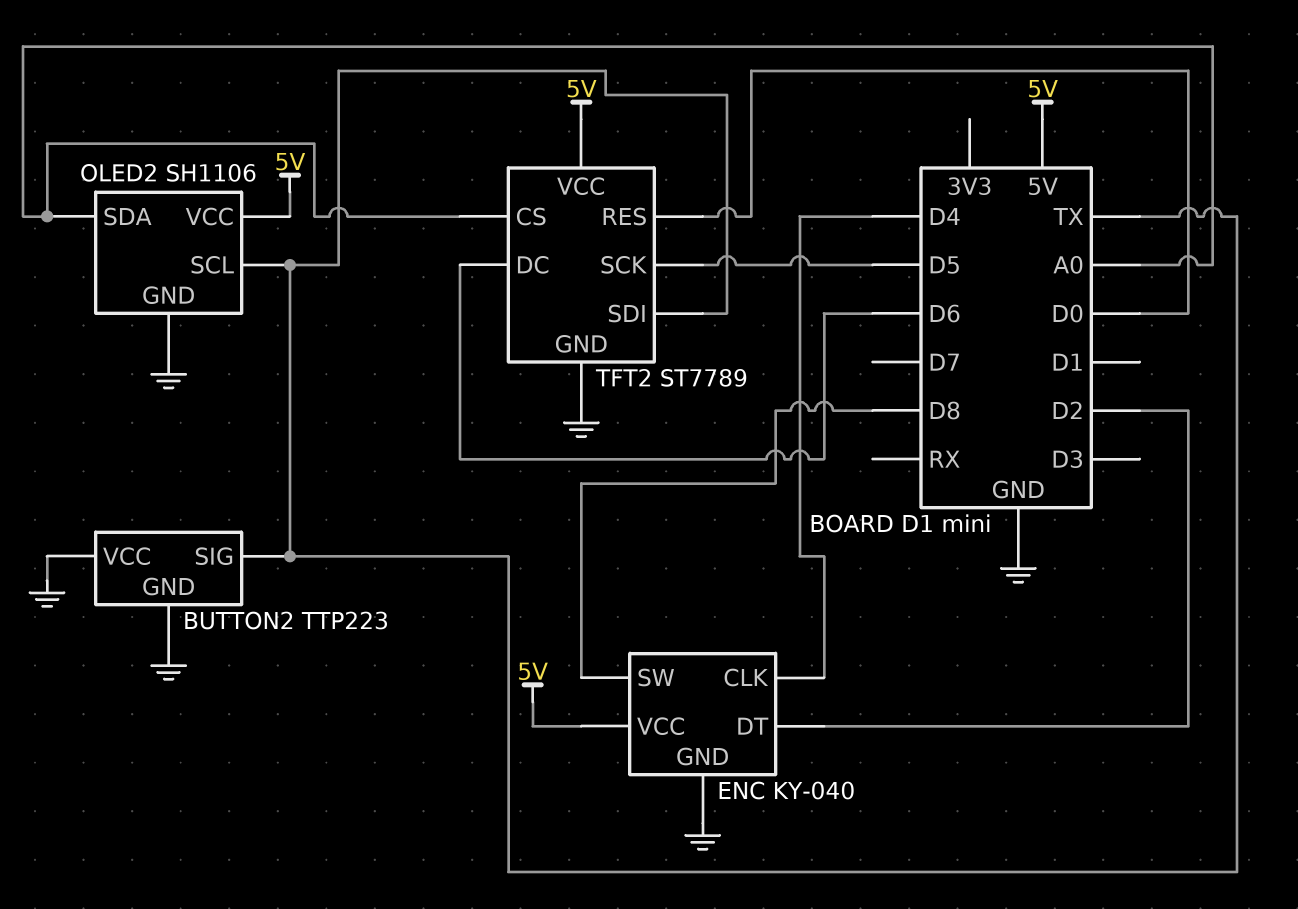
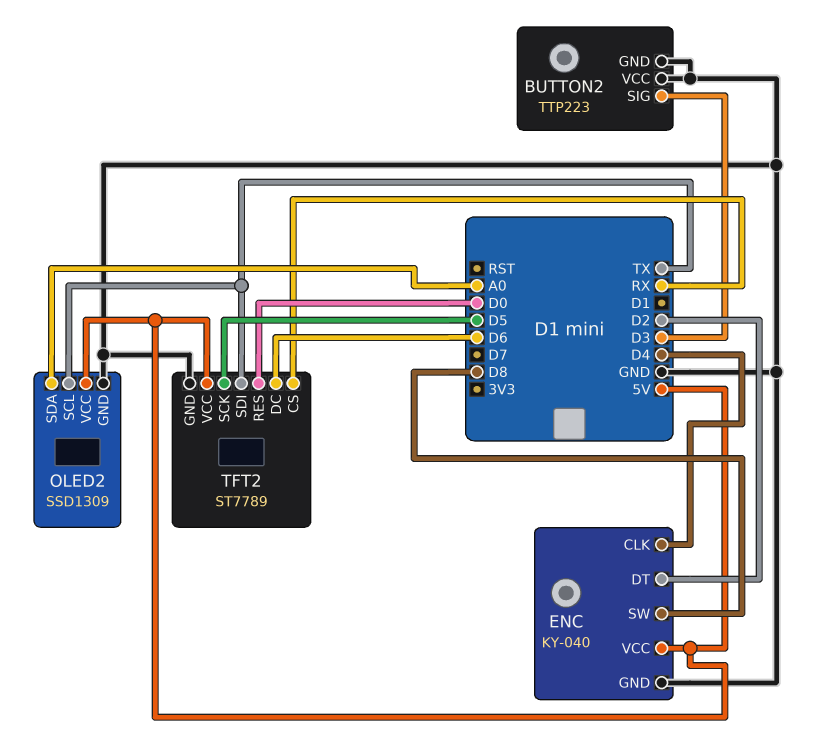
BUTTON2 pin SIG: TX -> D3
OLED2: SH1106 -> SSD1309
TFT2 pin CS: A0 -> RX

